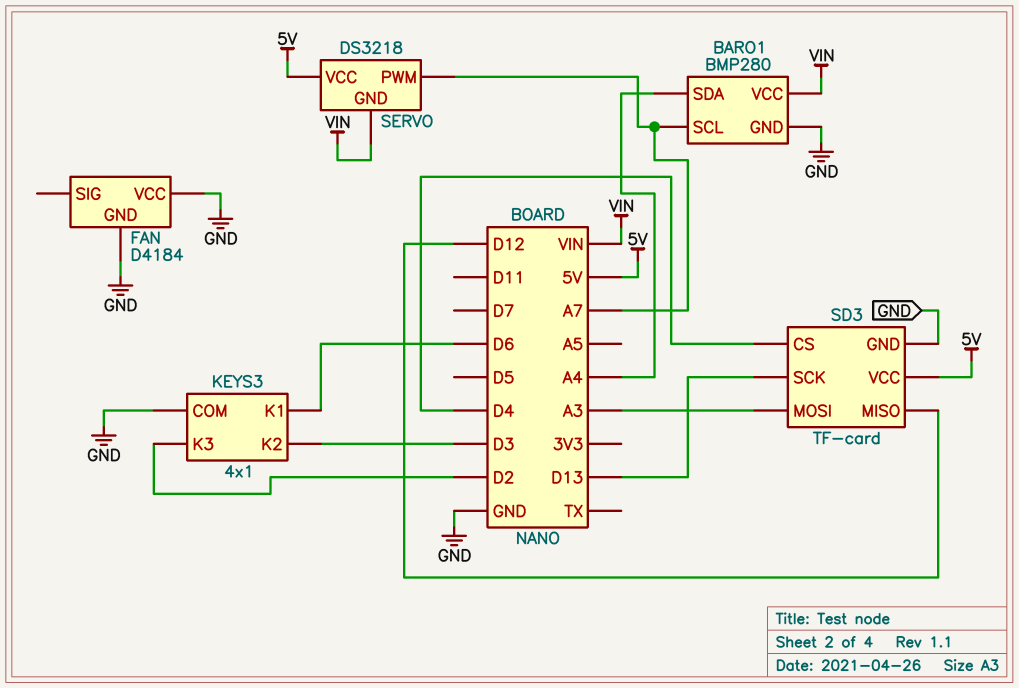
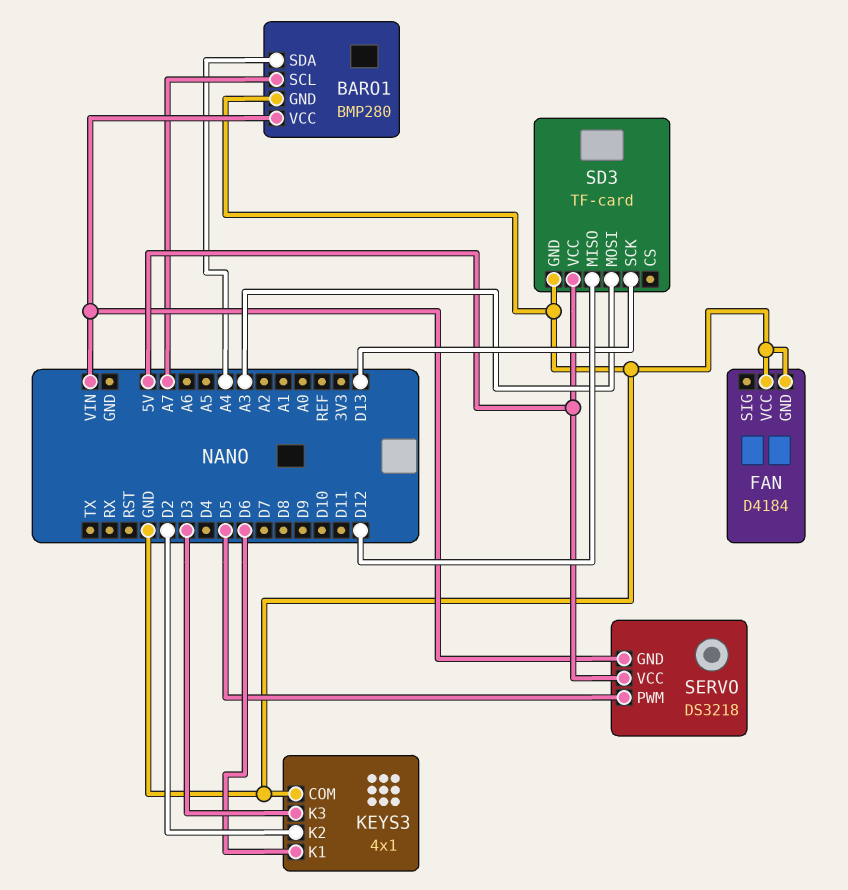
KEYS3 pin K2: D3 -> D2
KEYS3 pin K3: D2 -> D3
SD3 pin CS: D4 -> none
SERVO pin PWM: A7 -> D5

